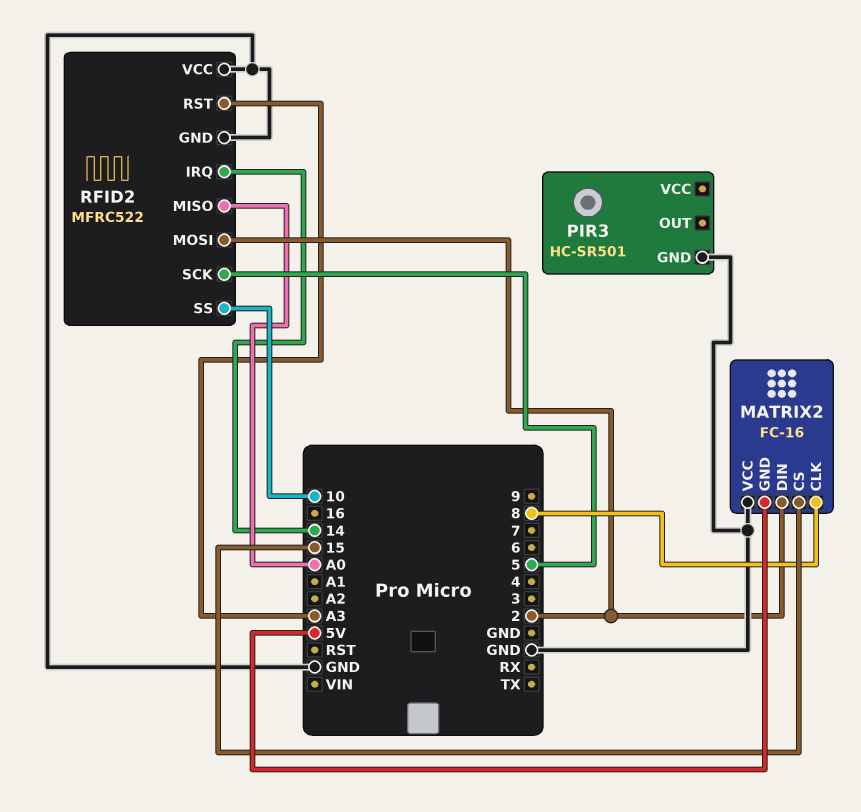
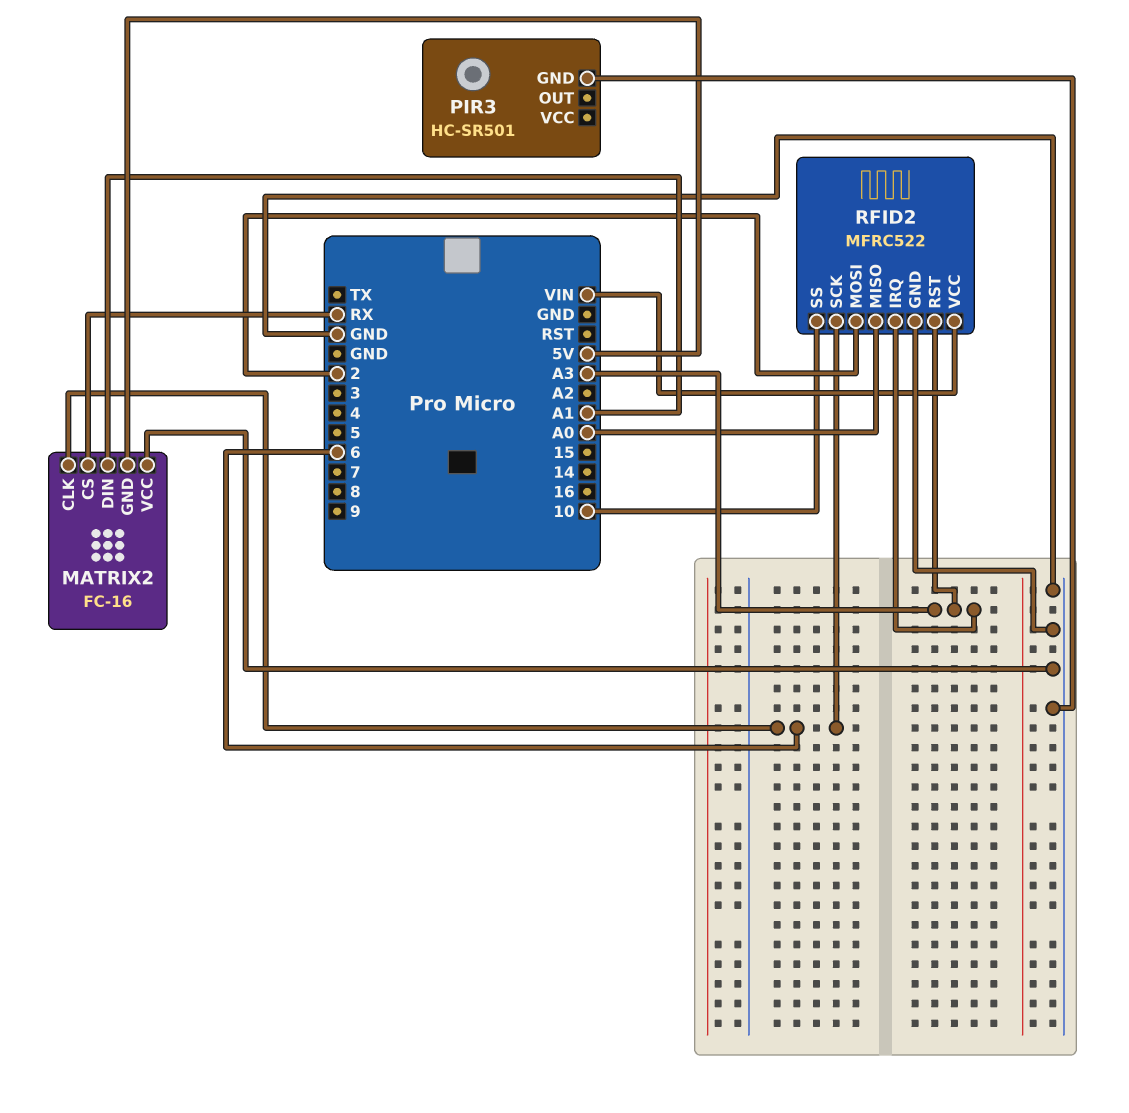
MATRIX2 pin CLK: 8 -> 6
MATRIX2 pin CS: 15 -> RX
MATRIX2 pin DIN: 2 -> A1
RFID2 pin IRQ: 14 -> A3
RFID2 pin SCK: 5 -> 6
RFID2 pin VCC: GND -> VIN

